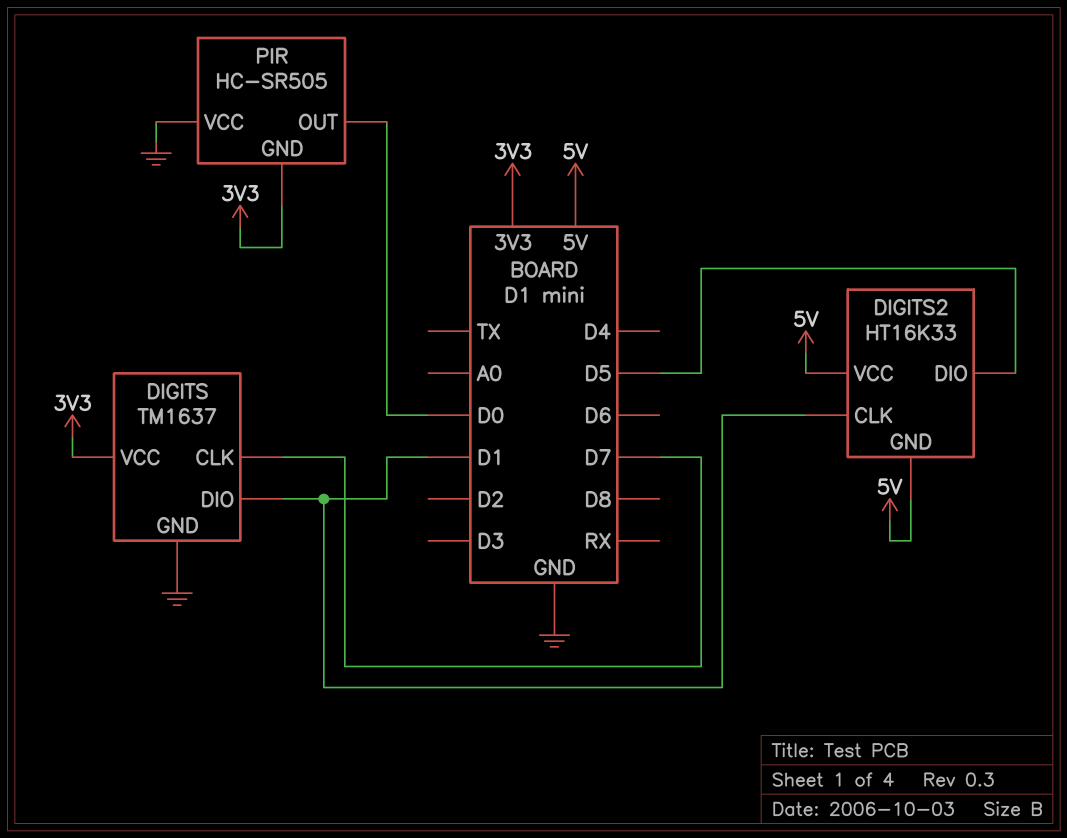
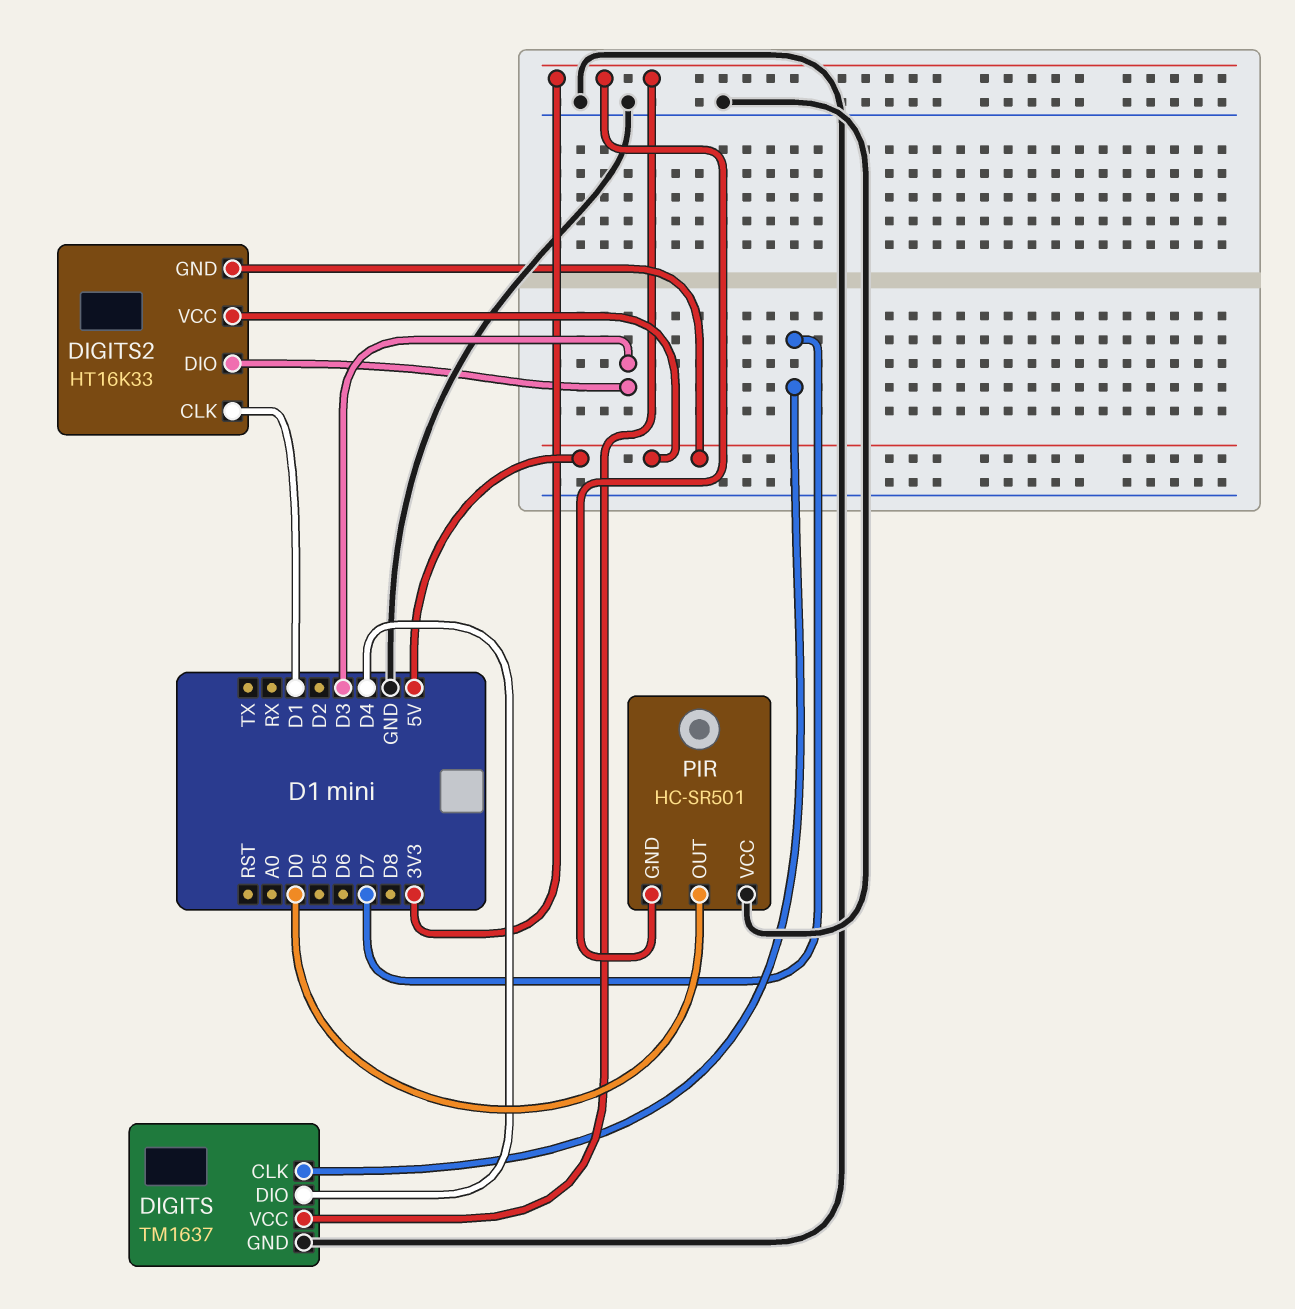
DIGITS pin DIO: D1 -> D4
DIGITS2 pin DIO: D5 -> D3
PIR: HC-SR505 -> HC-SR501

